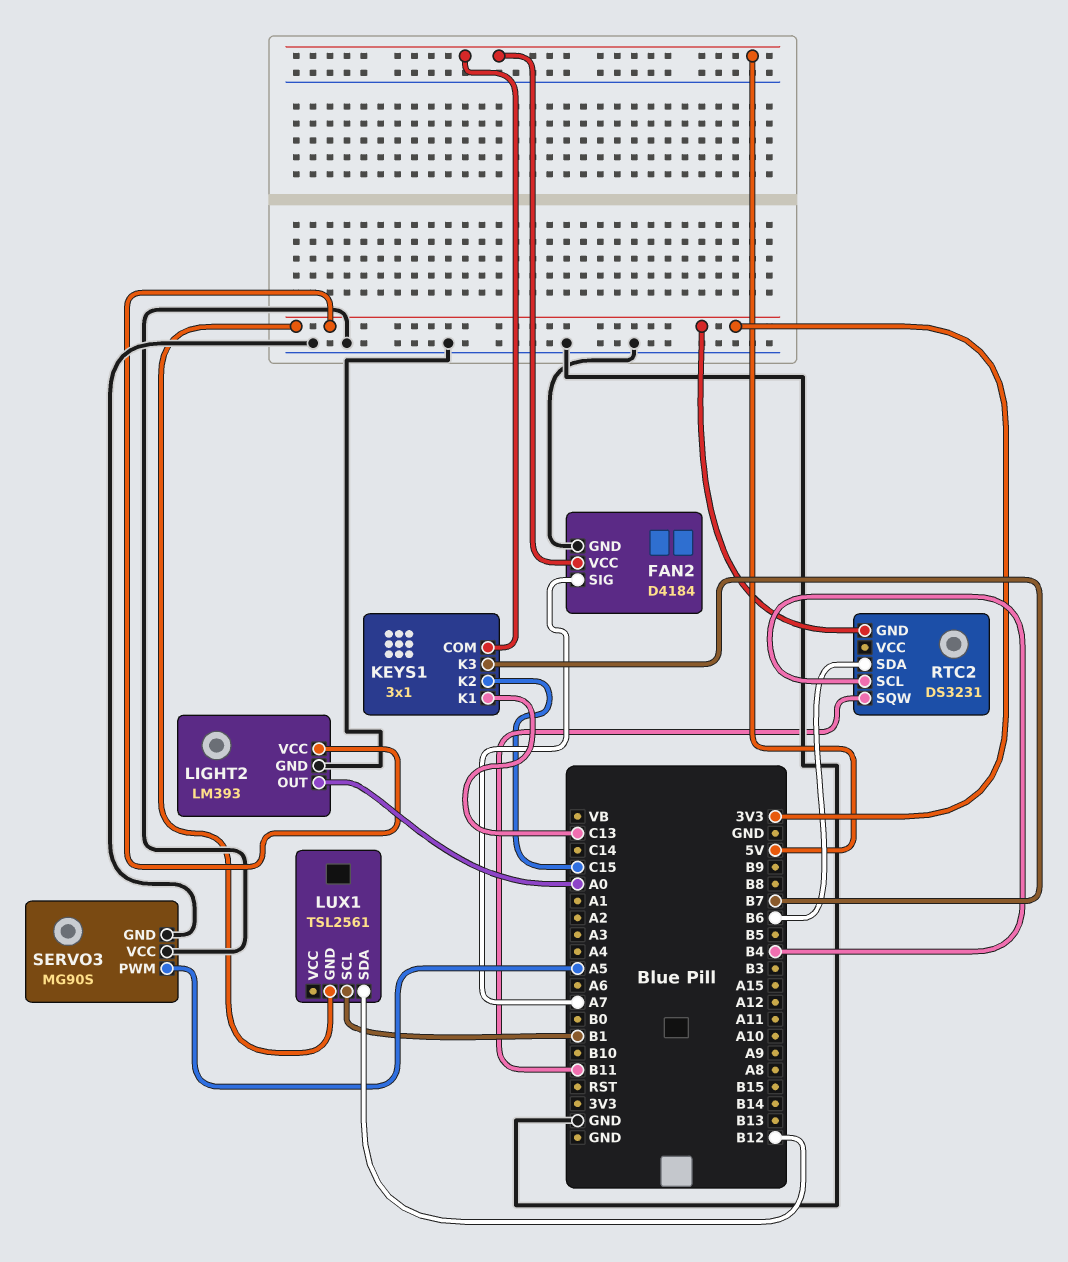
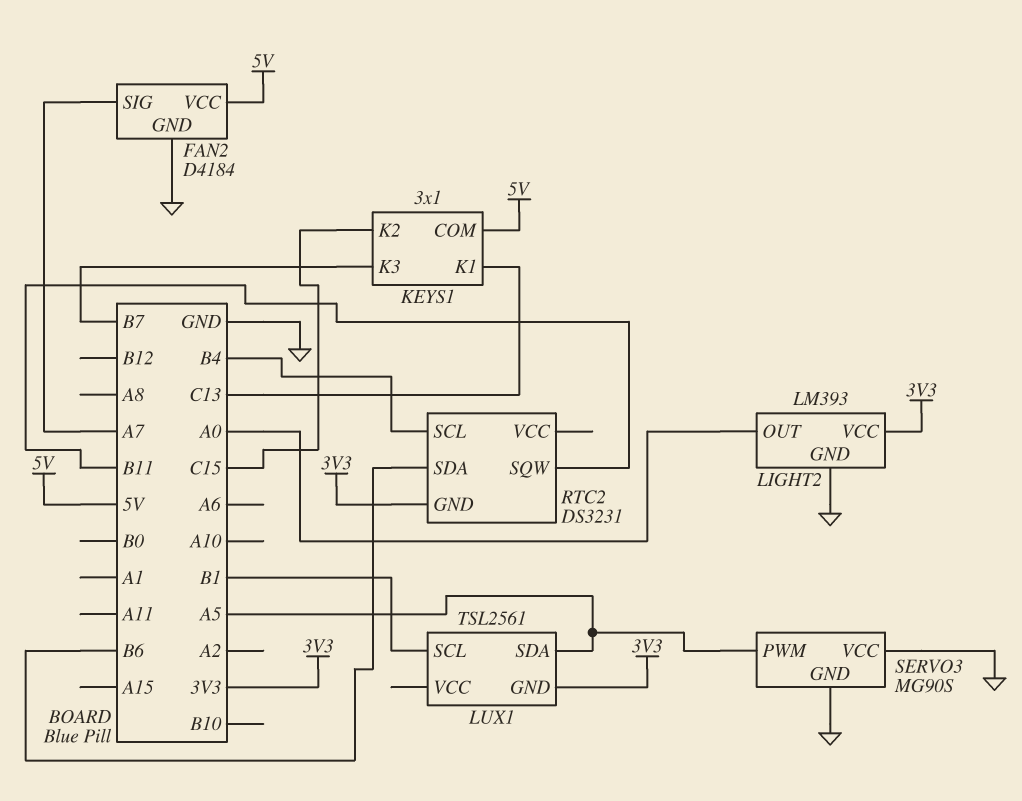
LUX1 pin SDA: B12 -> A5

